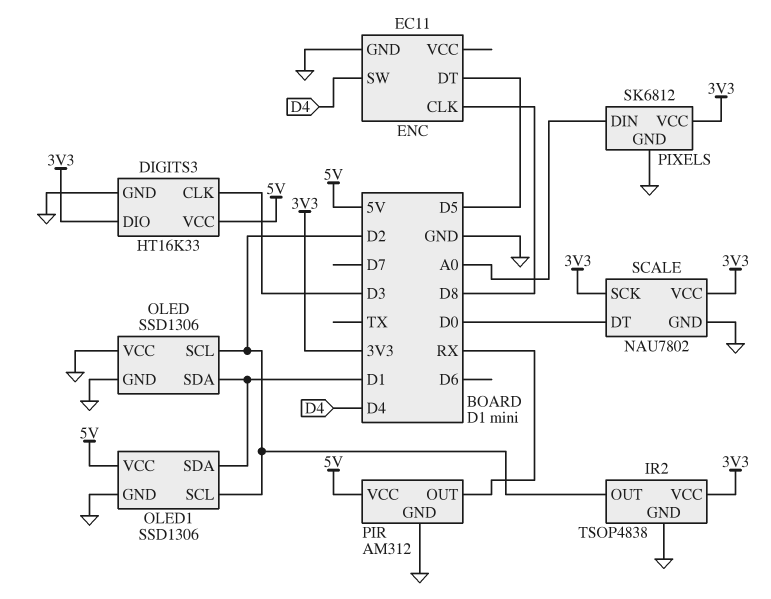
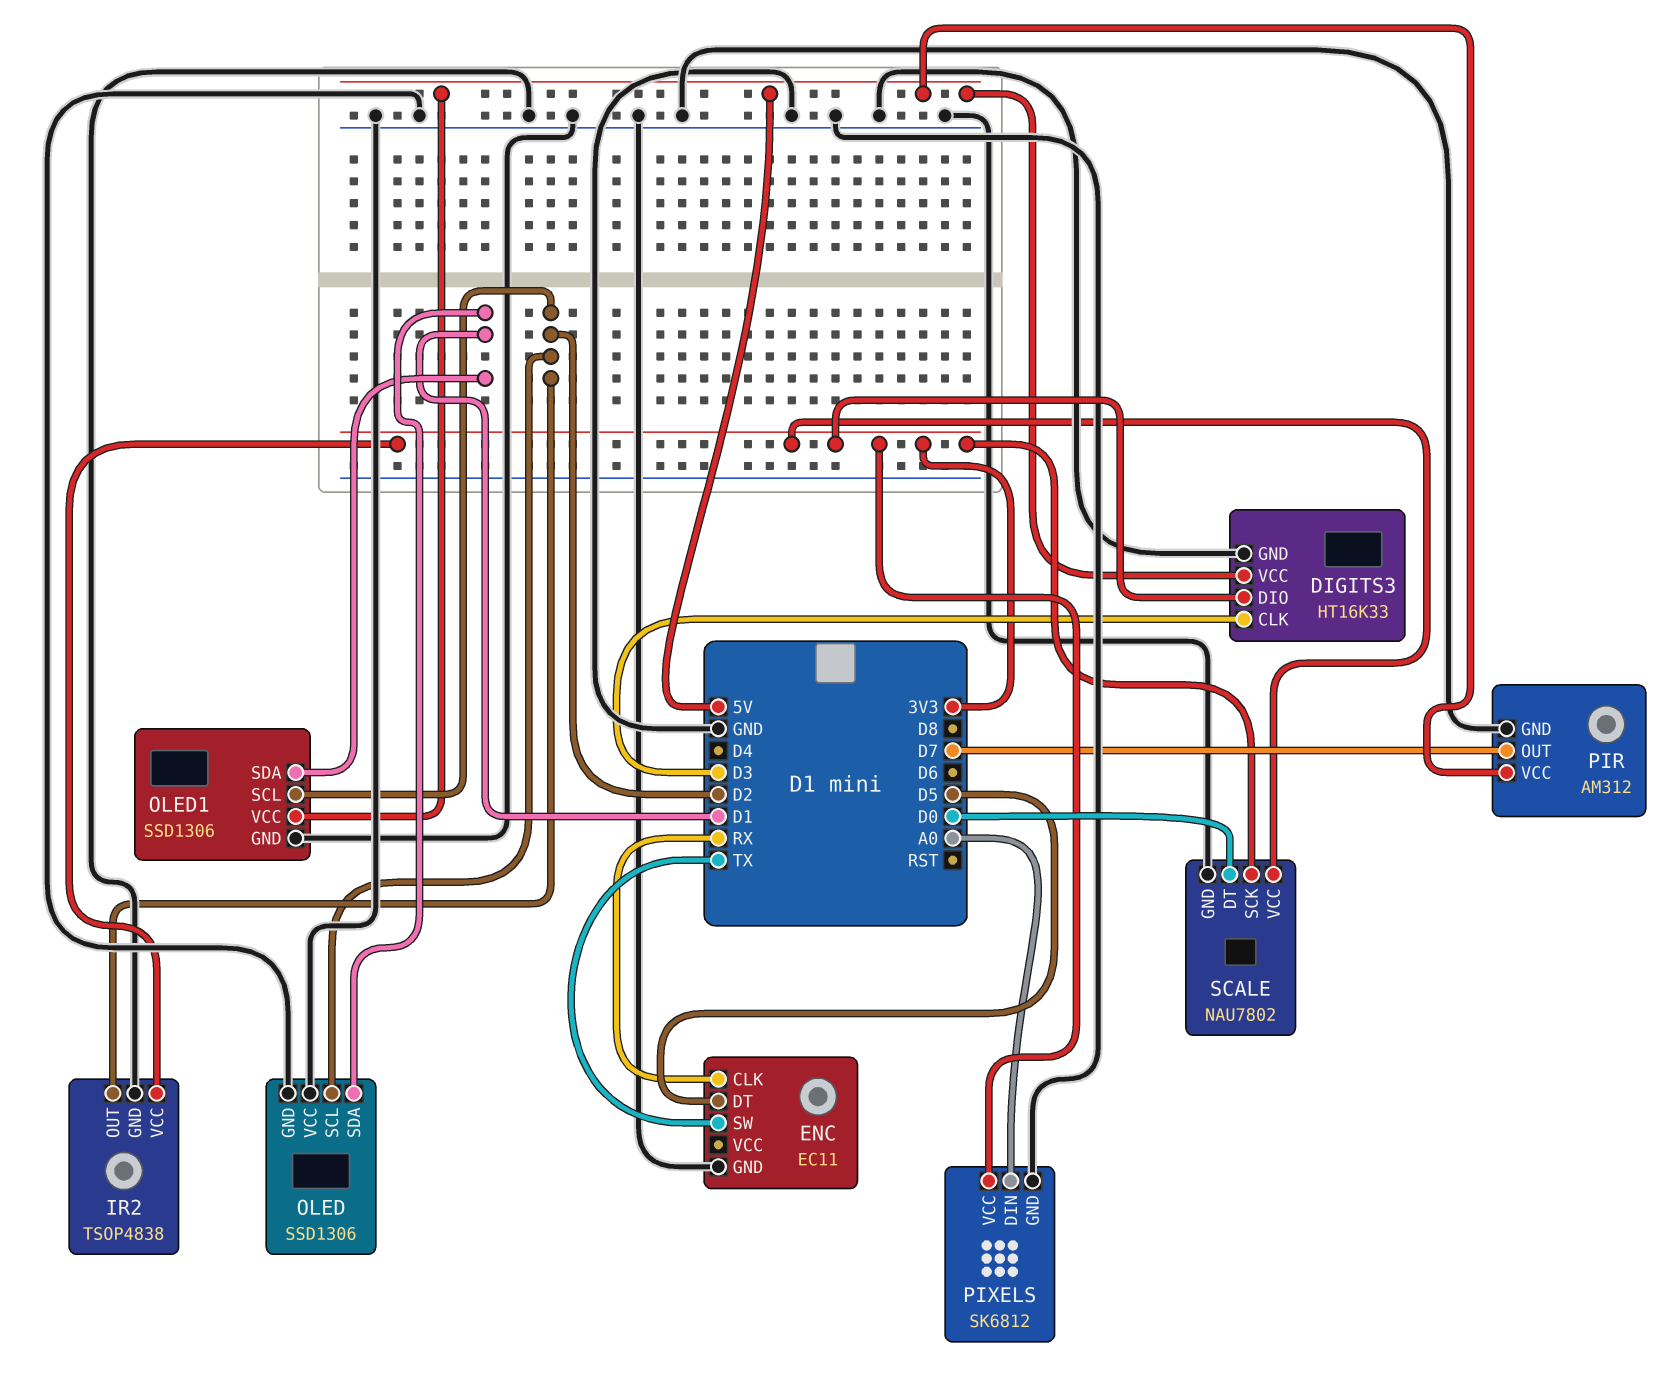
ENC pin CLK: D8 -> RX
ENC pin SW: D4 -> TX
PIR pin OUT: RX -> D7

